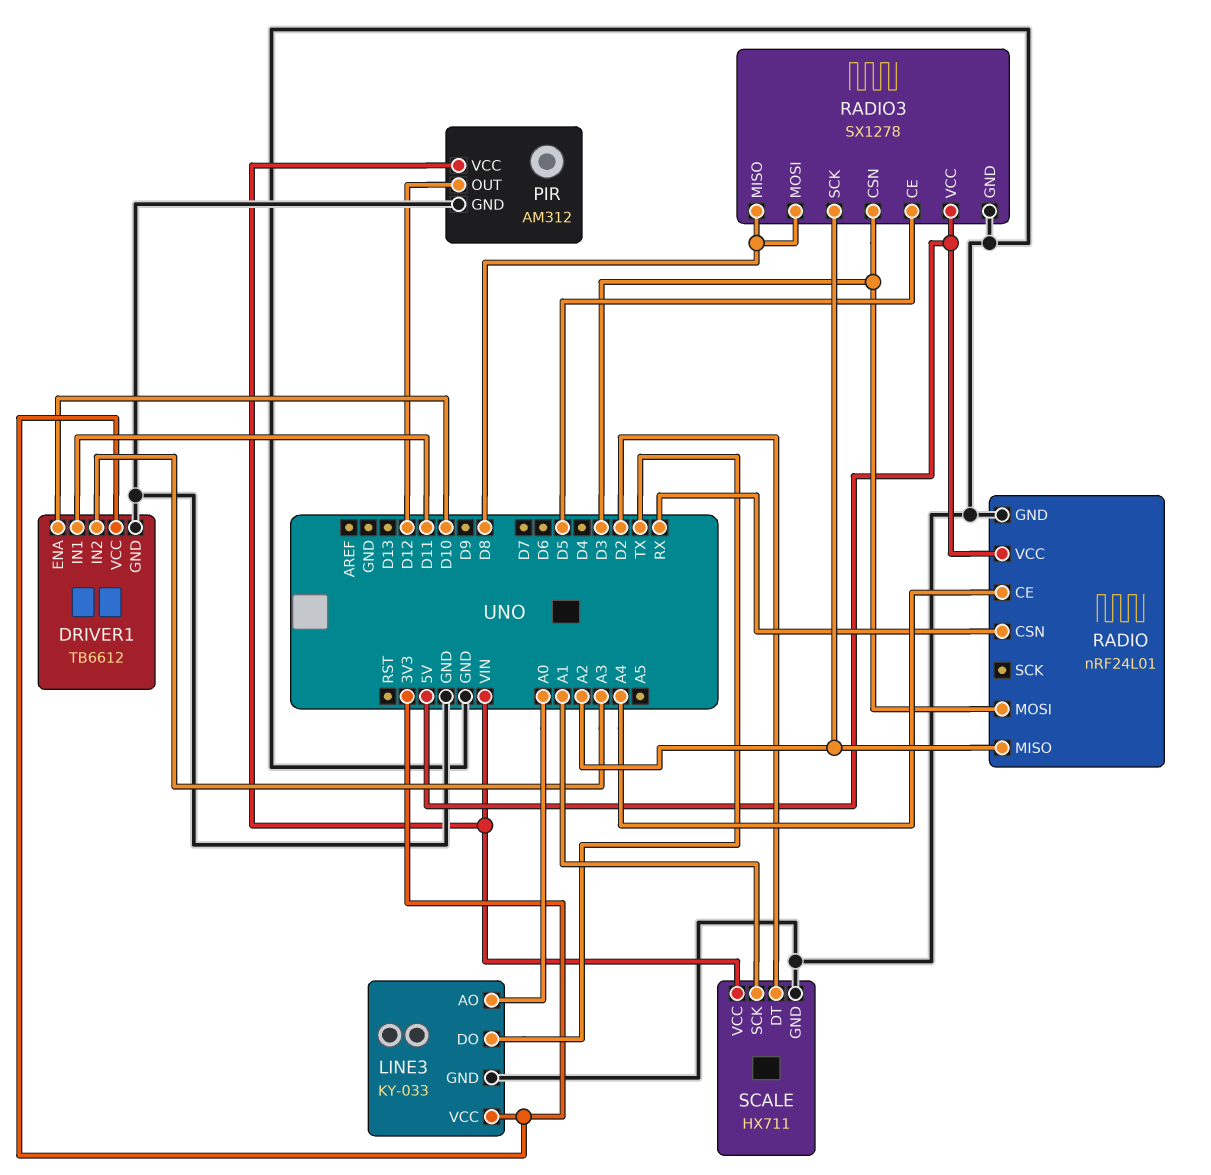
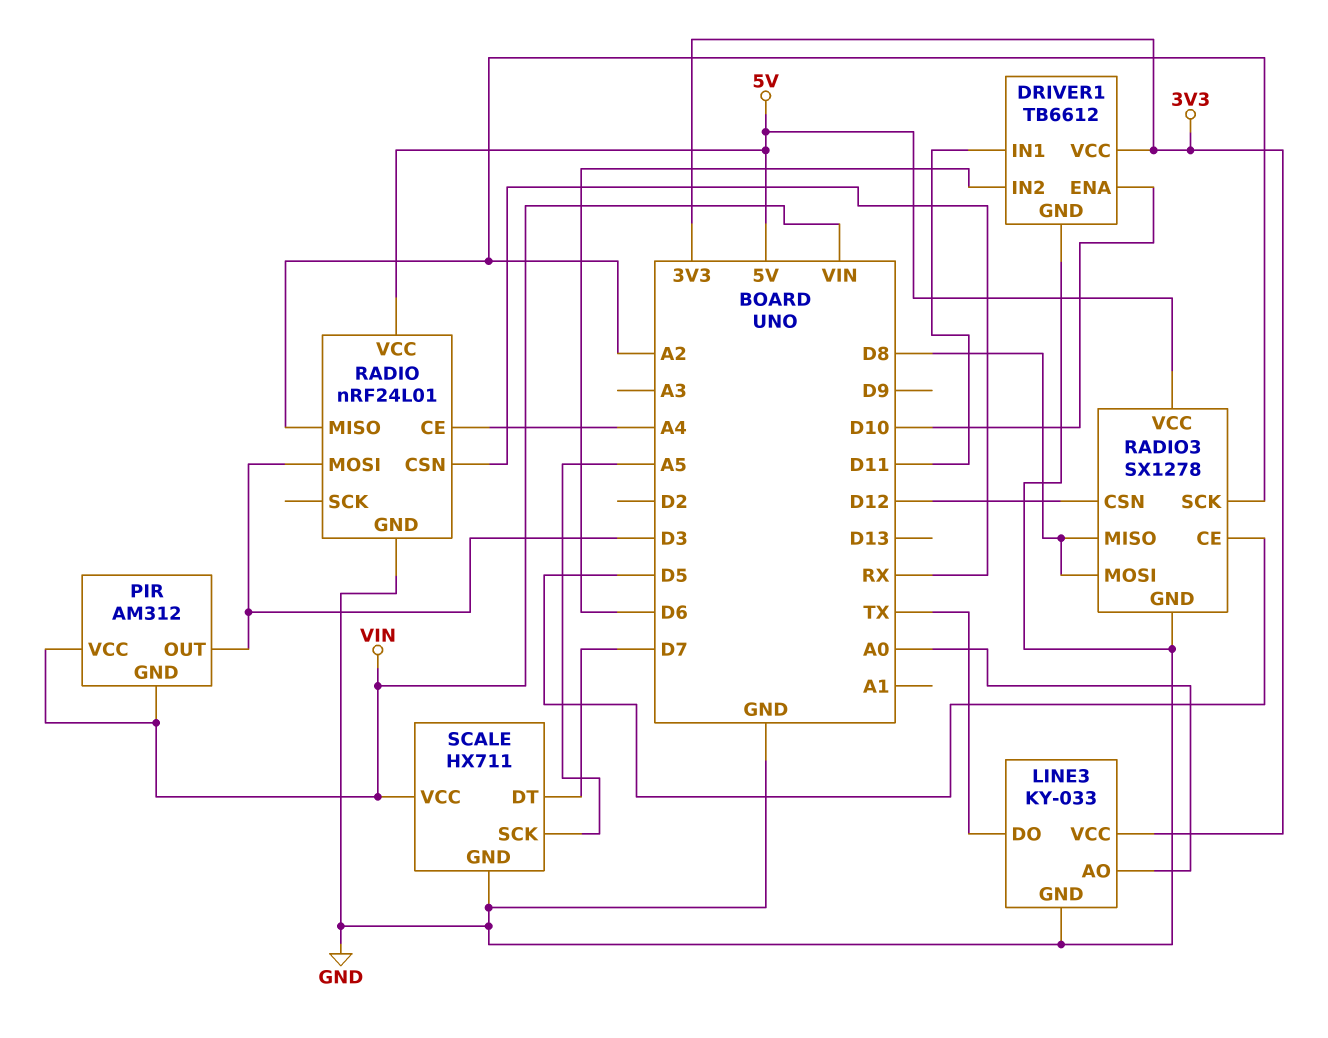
DRIVER1 pin IN2: A3 -> D6
PIR pin GND: GND -> VIN
PIR pin OUT: D12 -> D3
RADIO3 pin CSN: D3 -> D12
SCALE pin DT: D2 -> D7
SCALE pin SCK: A1 -> A5

